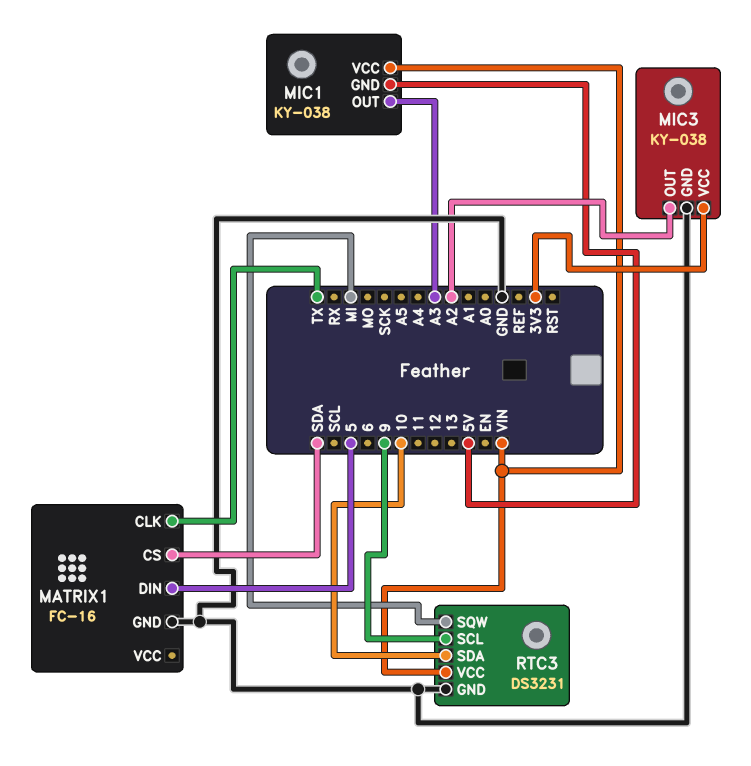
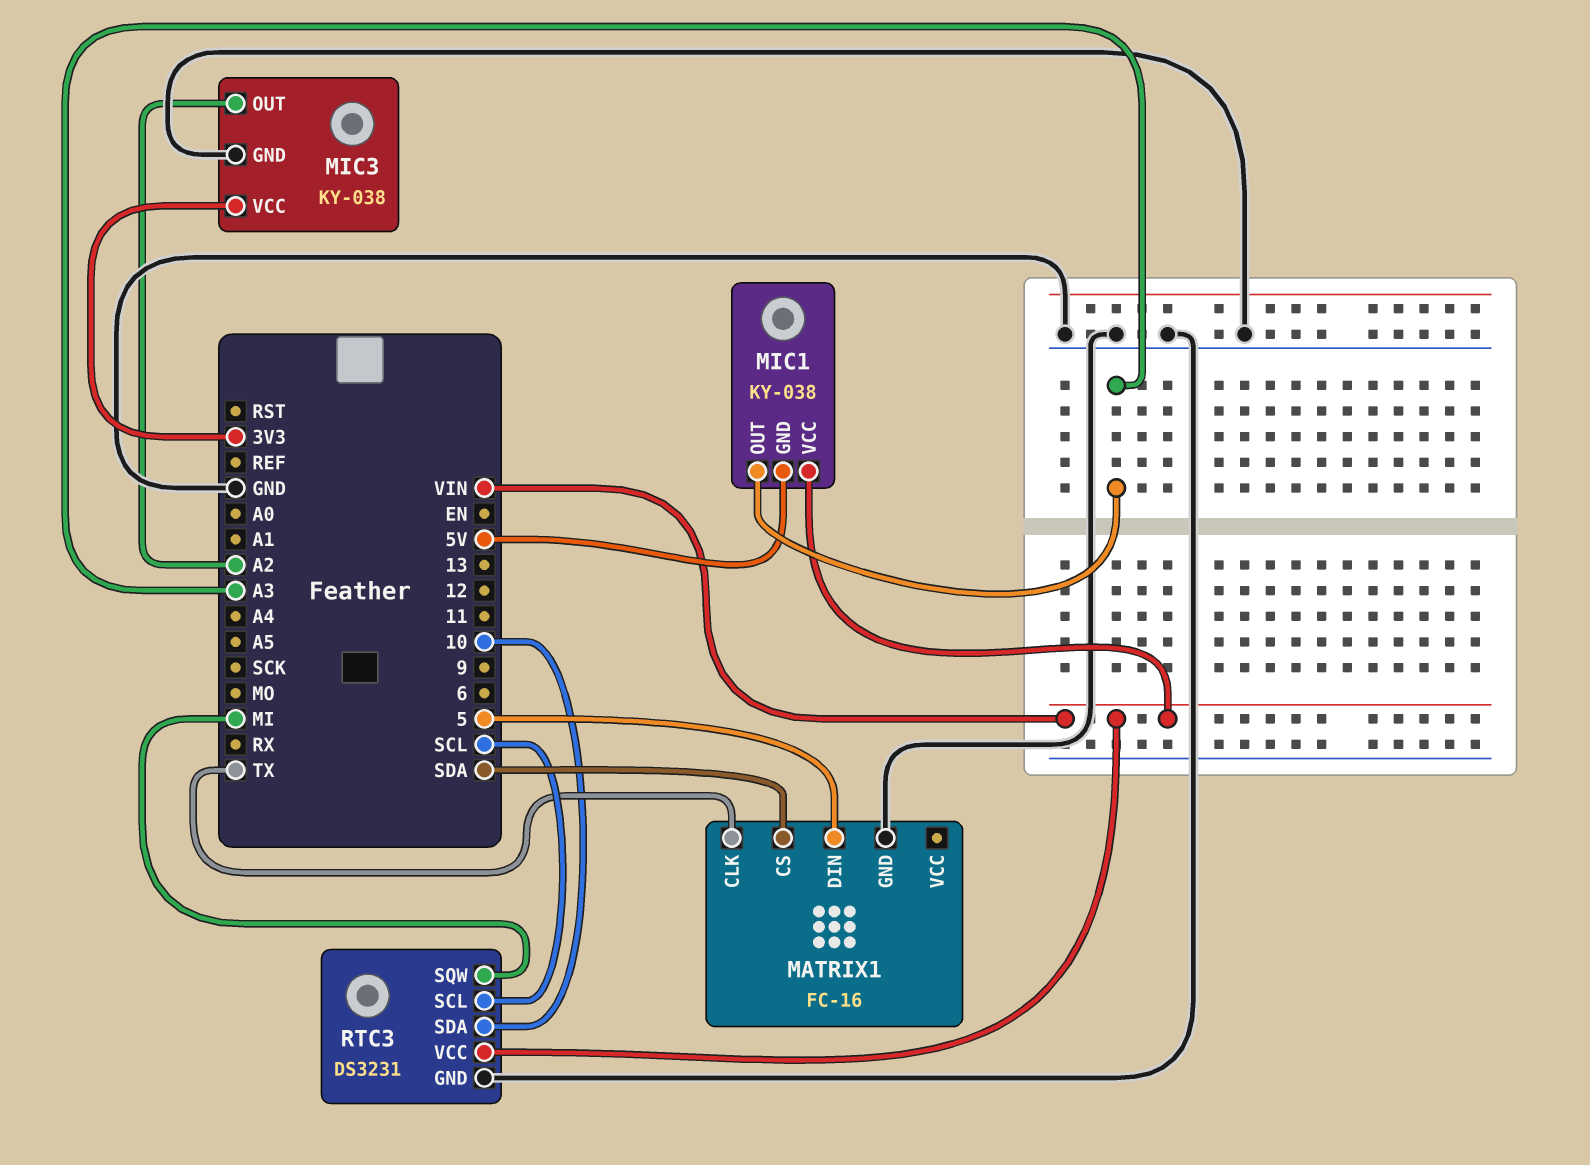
RTC3 pin SCL: 9 -> SCL

